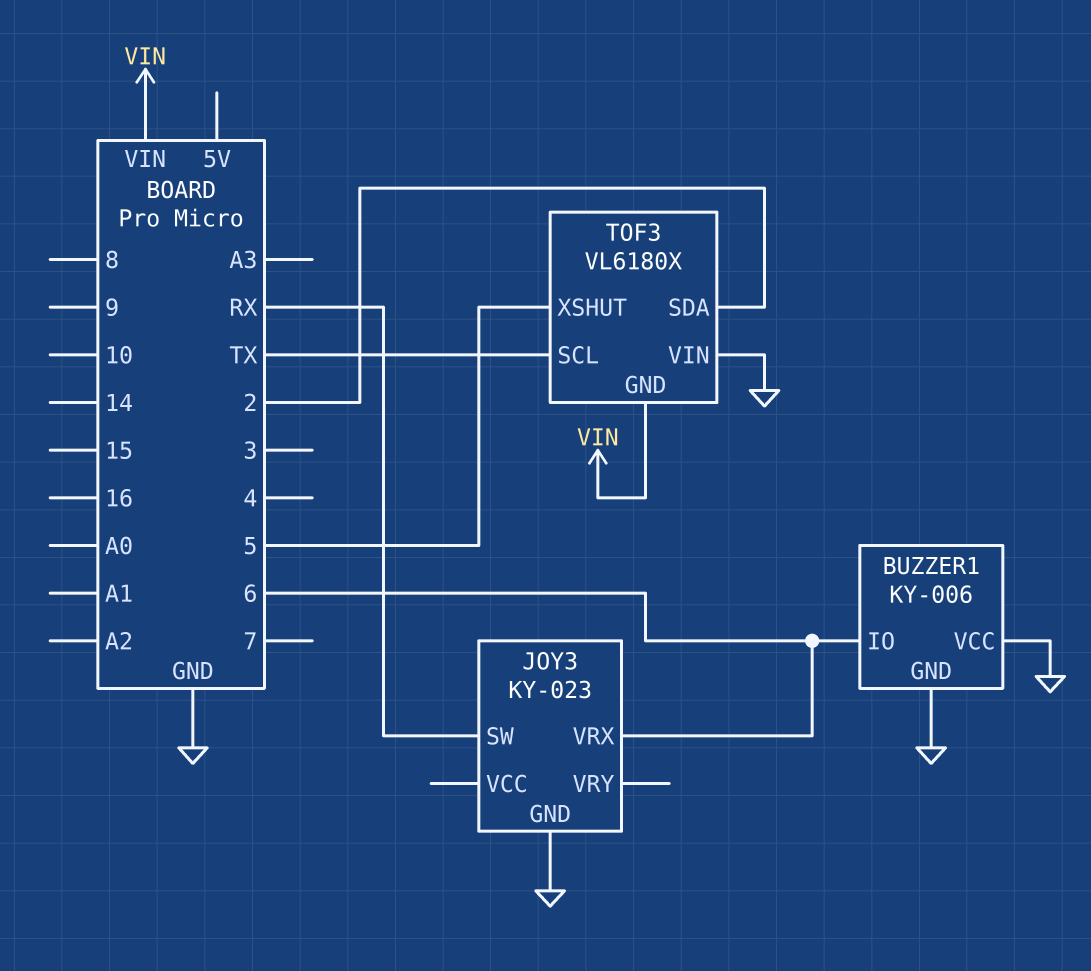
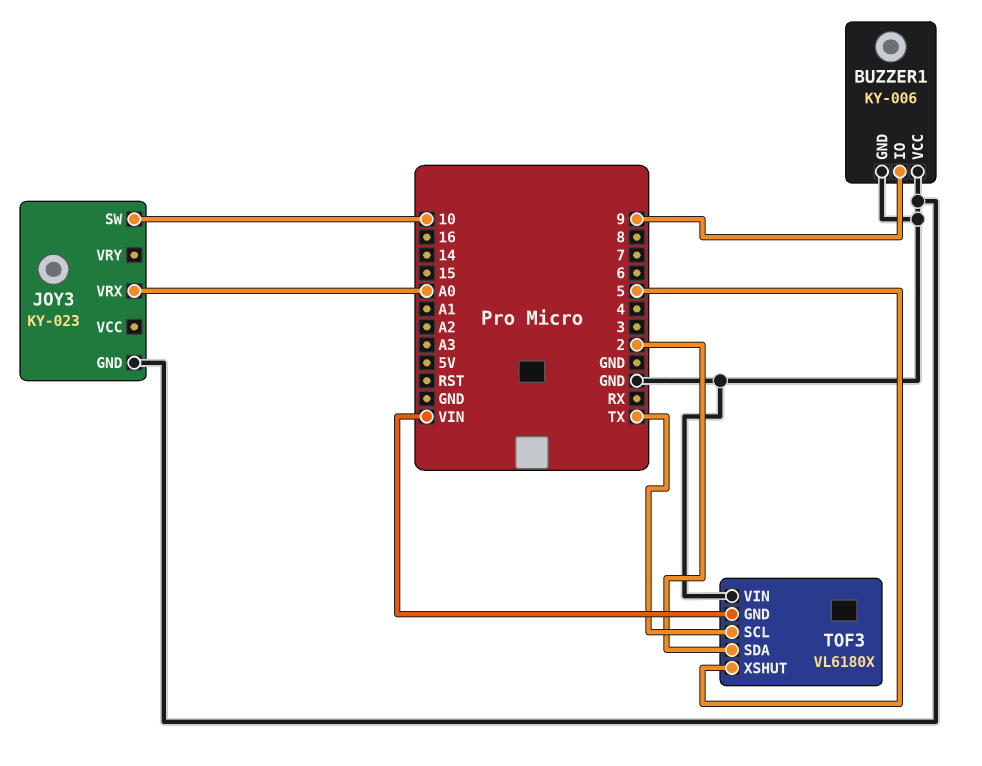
BUZZER1 pin IO: 6 -> 9
JOY3 pin SW: RX -> 10
JOY3 pin VRX: 6 -> A0

